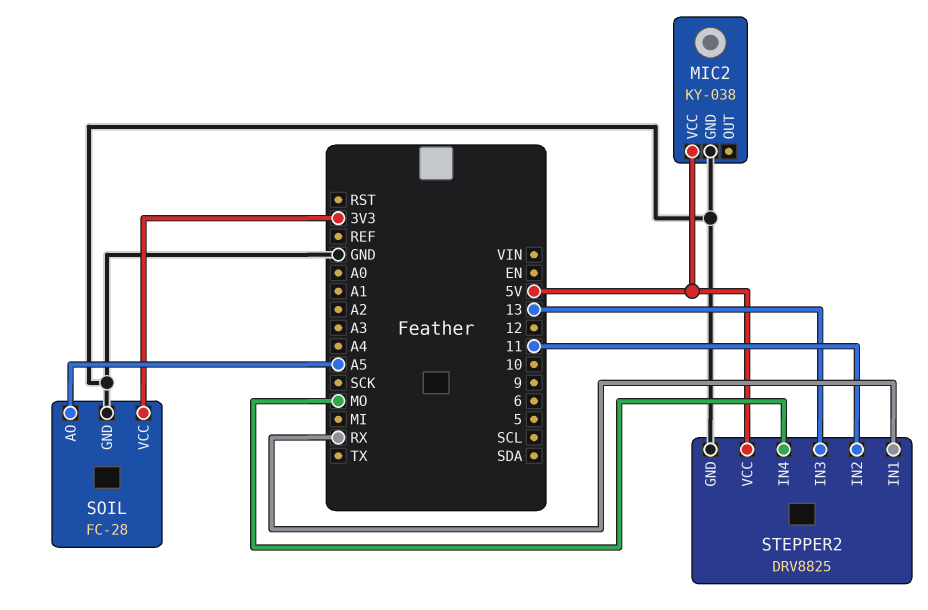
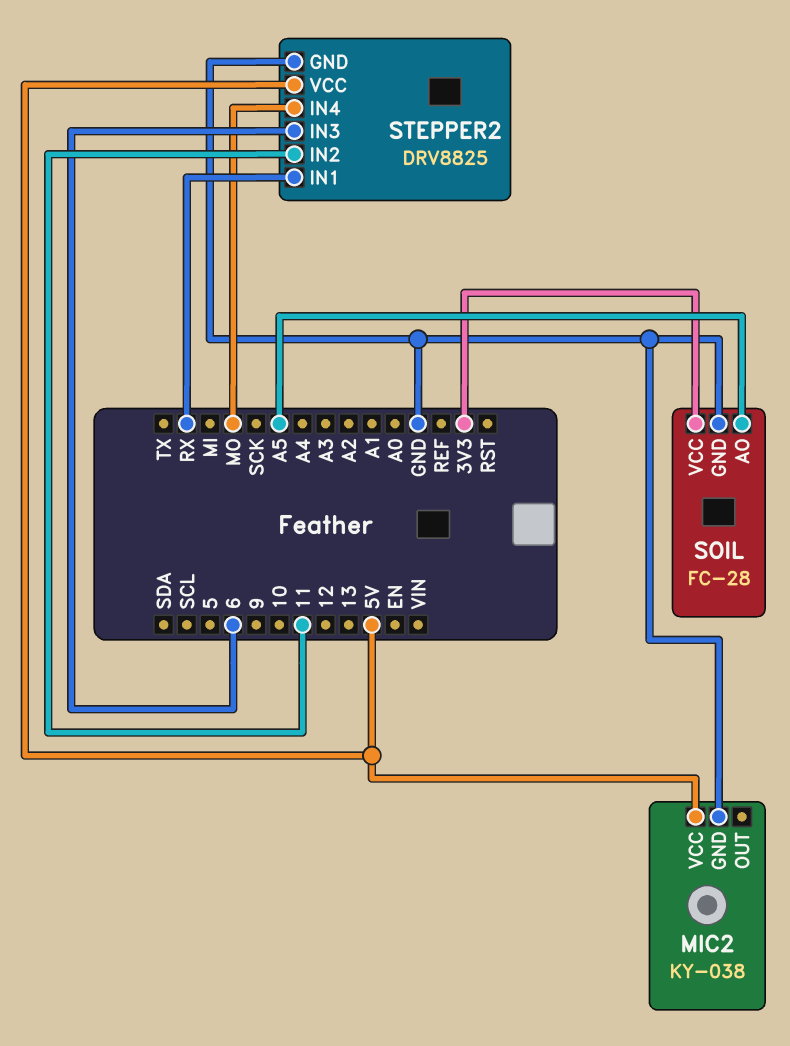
STEPPER2 pin IN3: 13 -> 6

